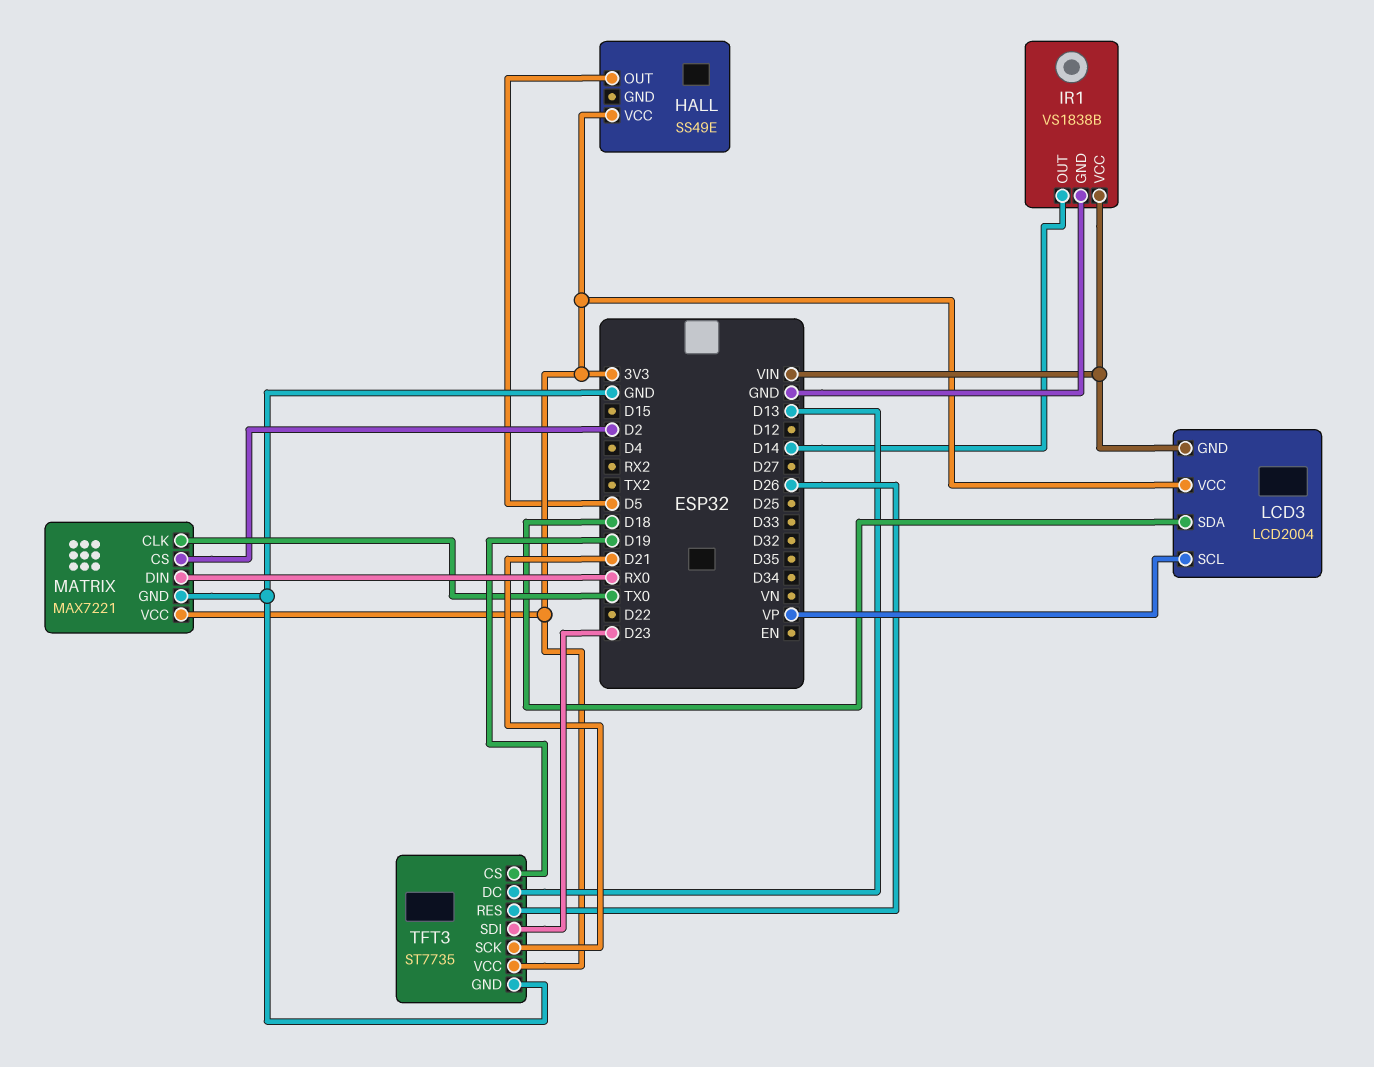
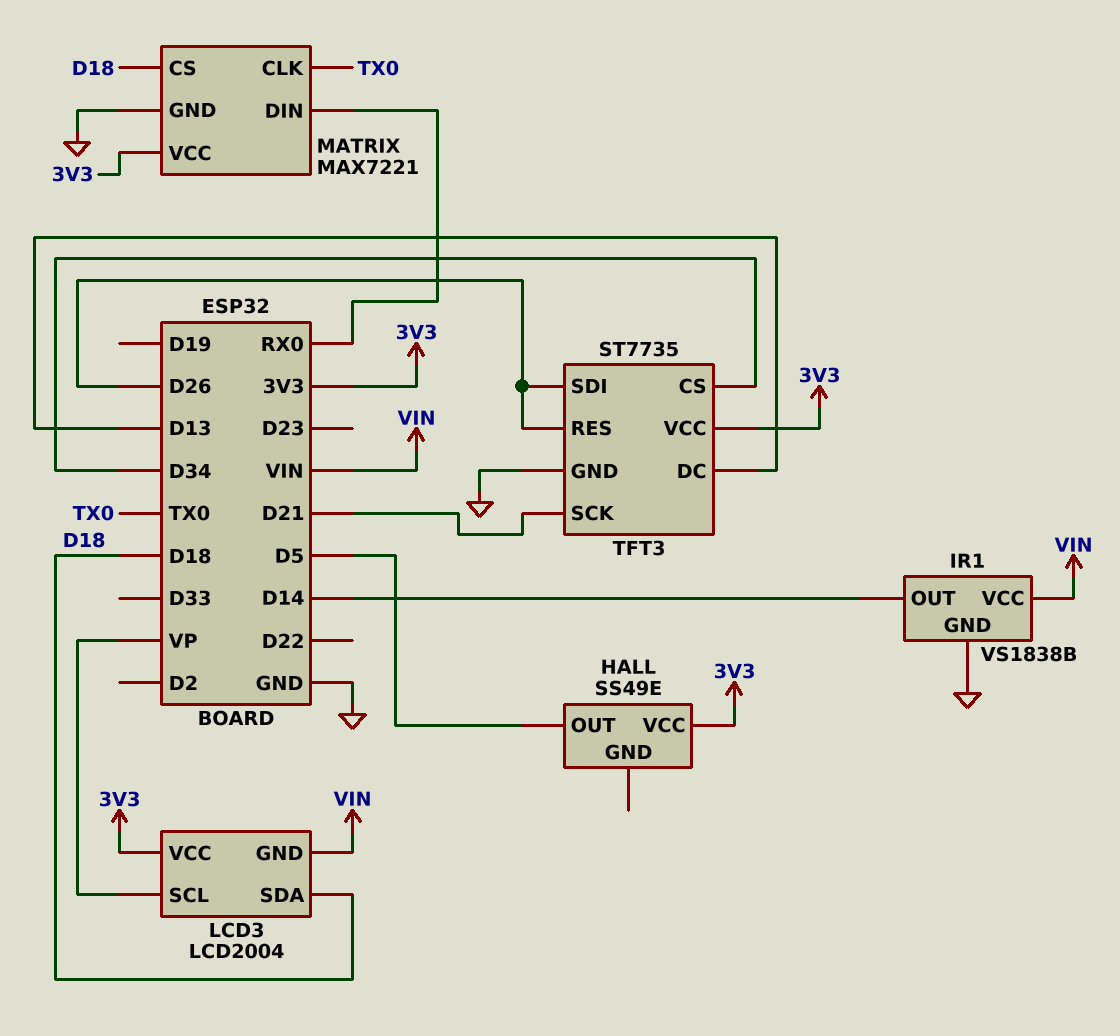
MATRIX pin CS: D2 -> D18
TFT3 pin CS: D19 -> D34
TFT3 pin SDI: D23 -> D26

